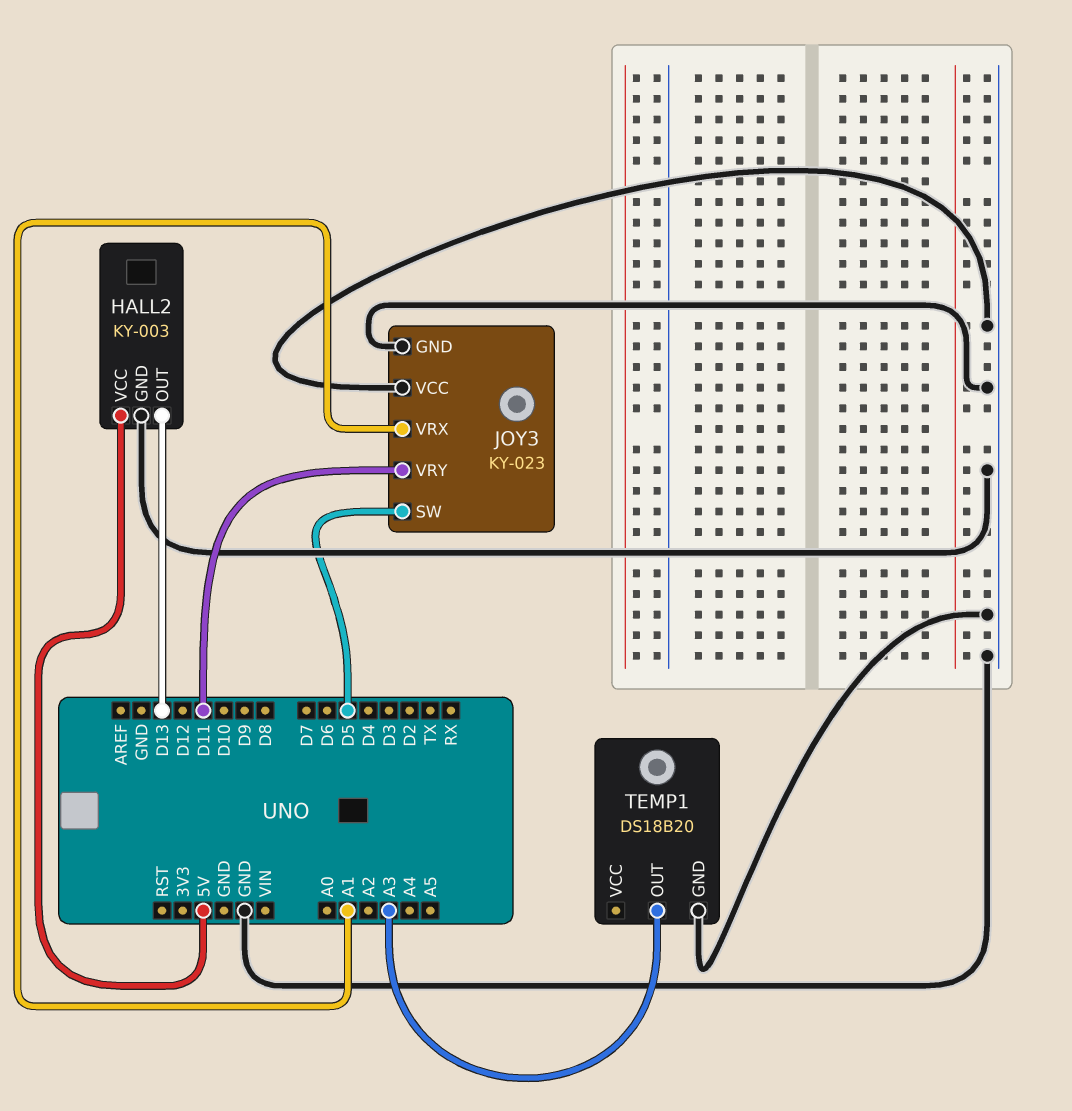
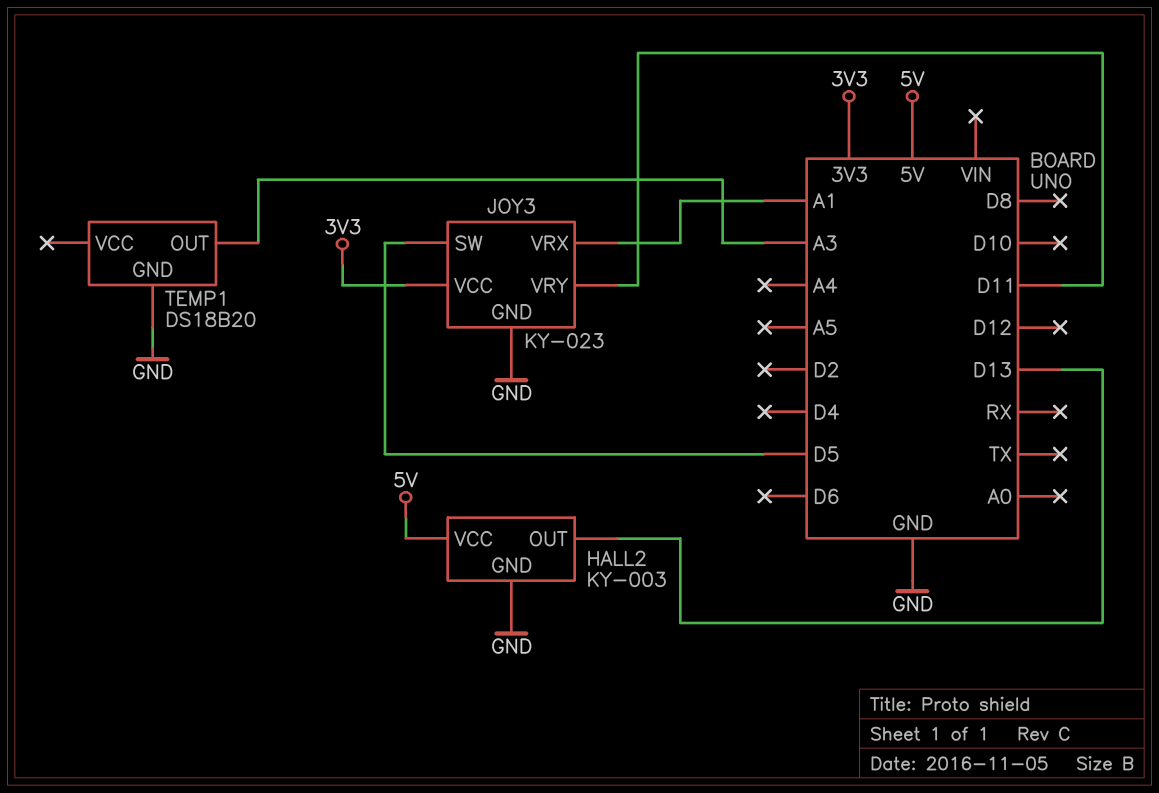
JOY3 pin VCC: GND -> 3V3

